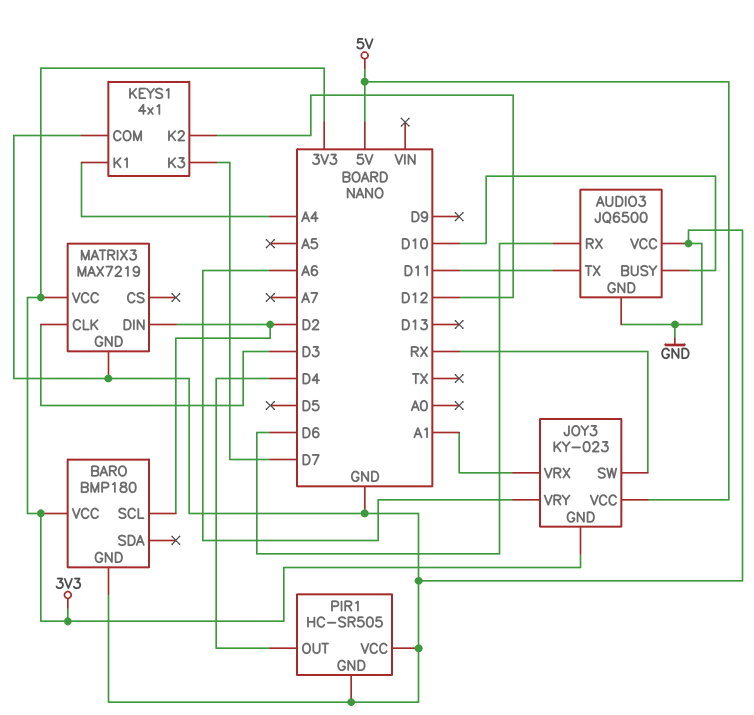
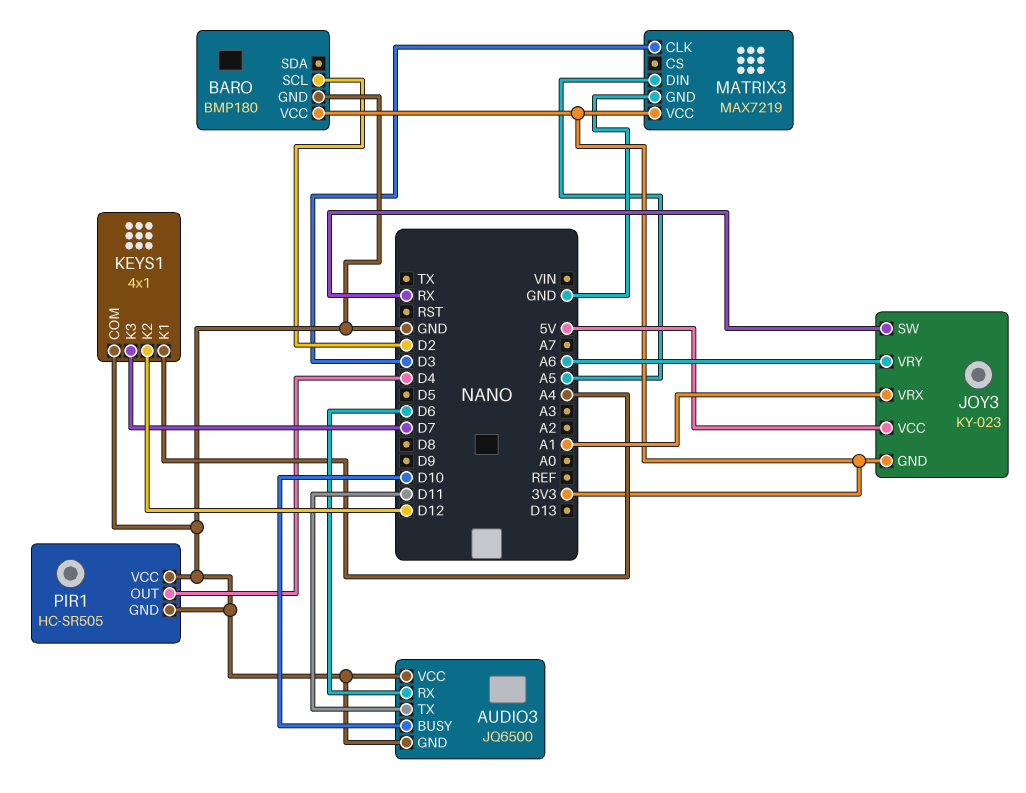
MATRIX3 pin DIN: D2 -> A5

